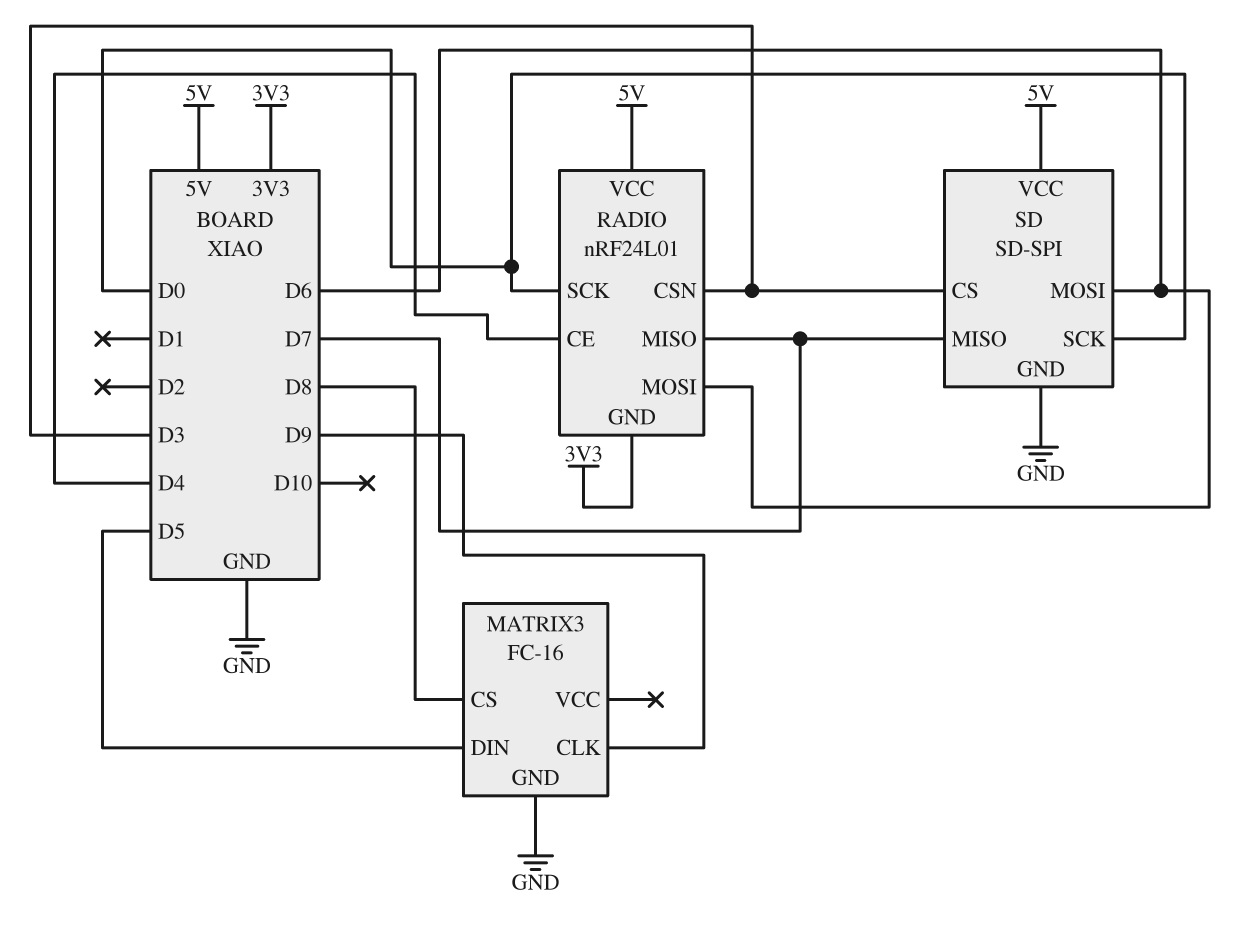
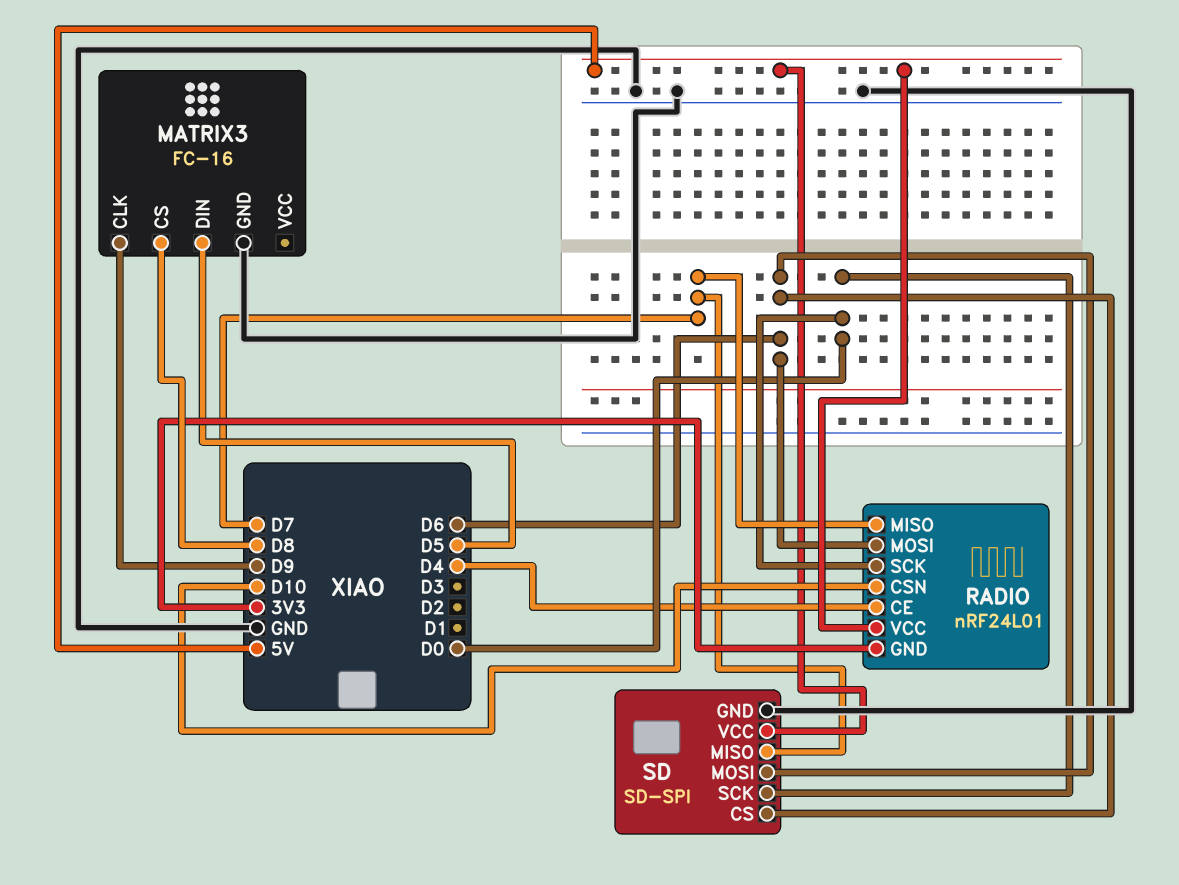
RADIO pin CSN: D3 -> D10
SD pin CS: D3 -> D6

